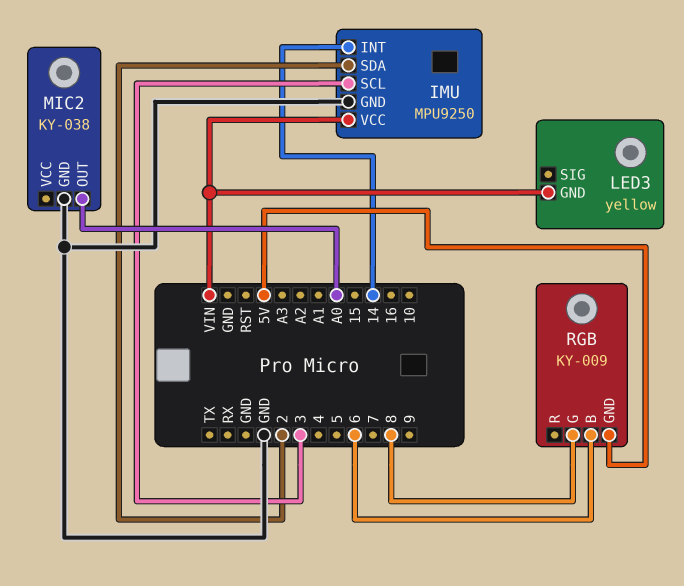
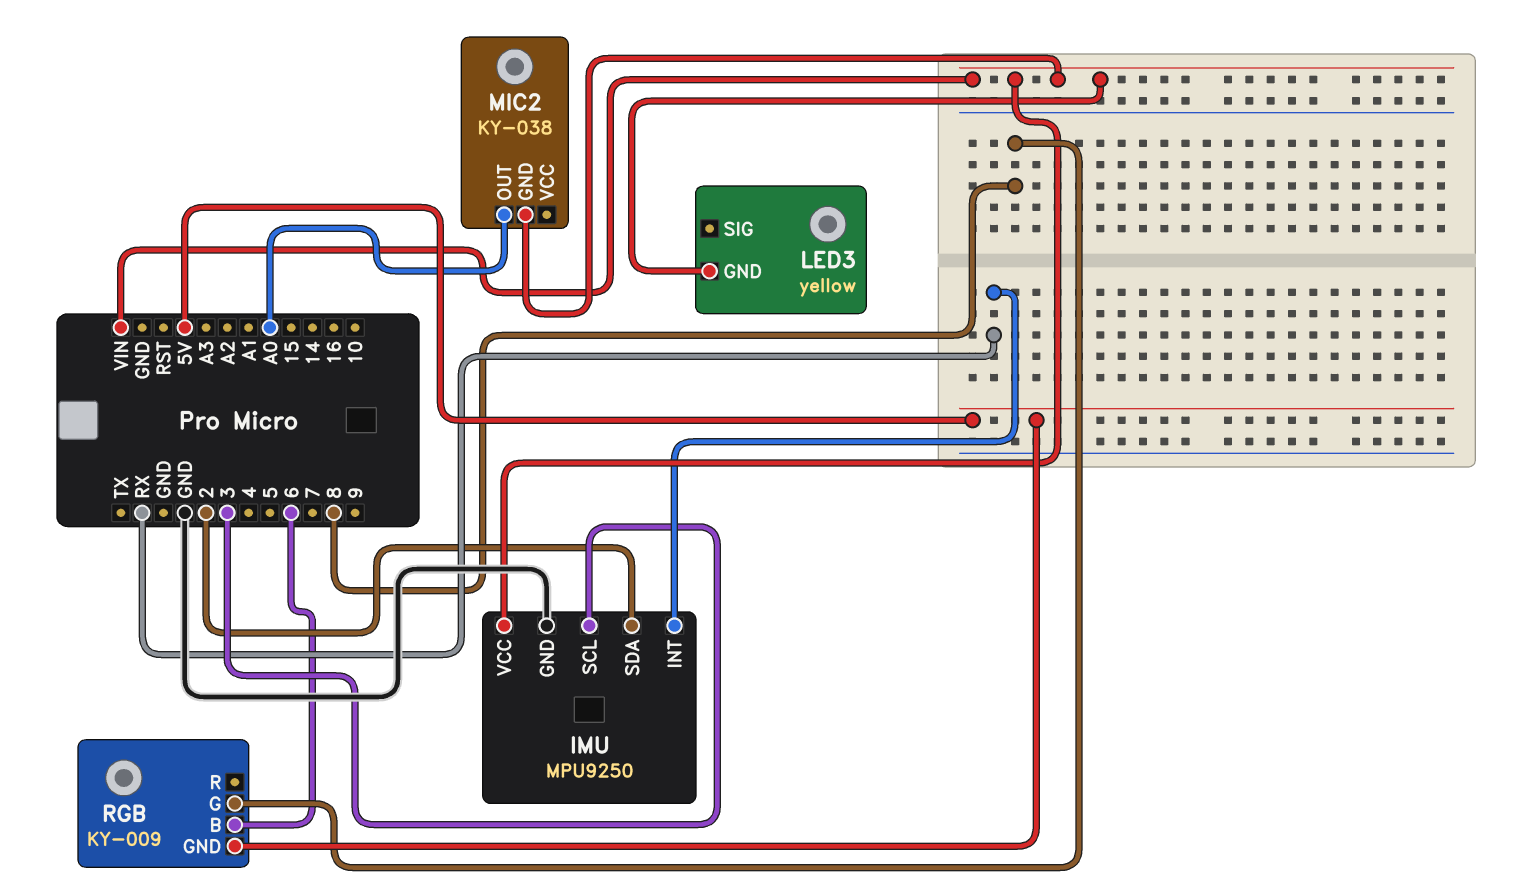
IMU pin INT: 14 -> RX
MIC2 pin GND: GND -> VIN

